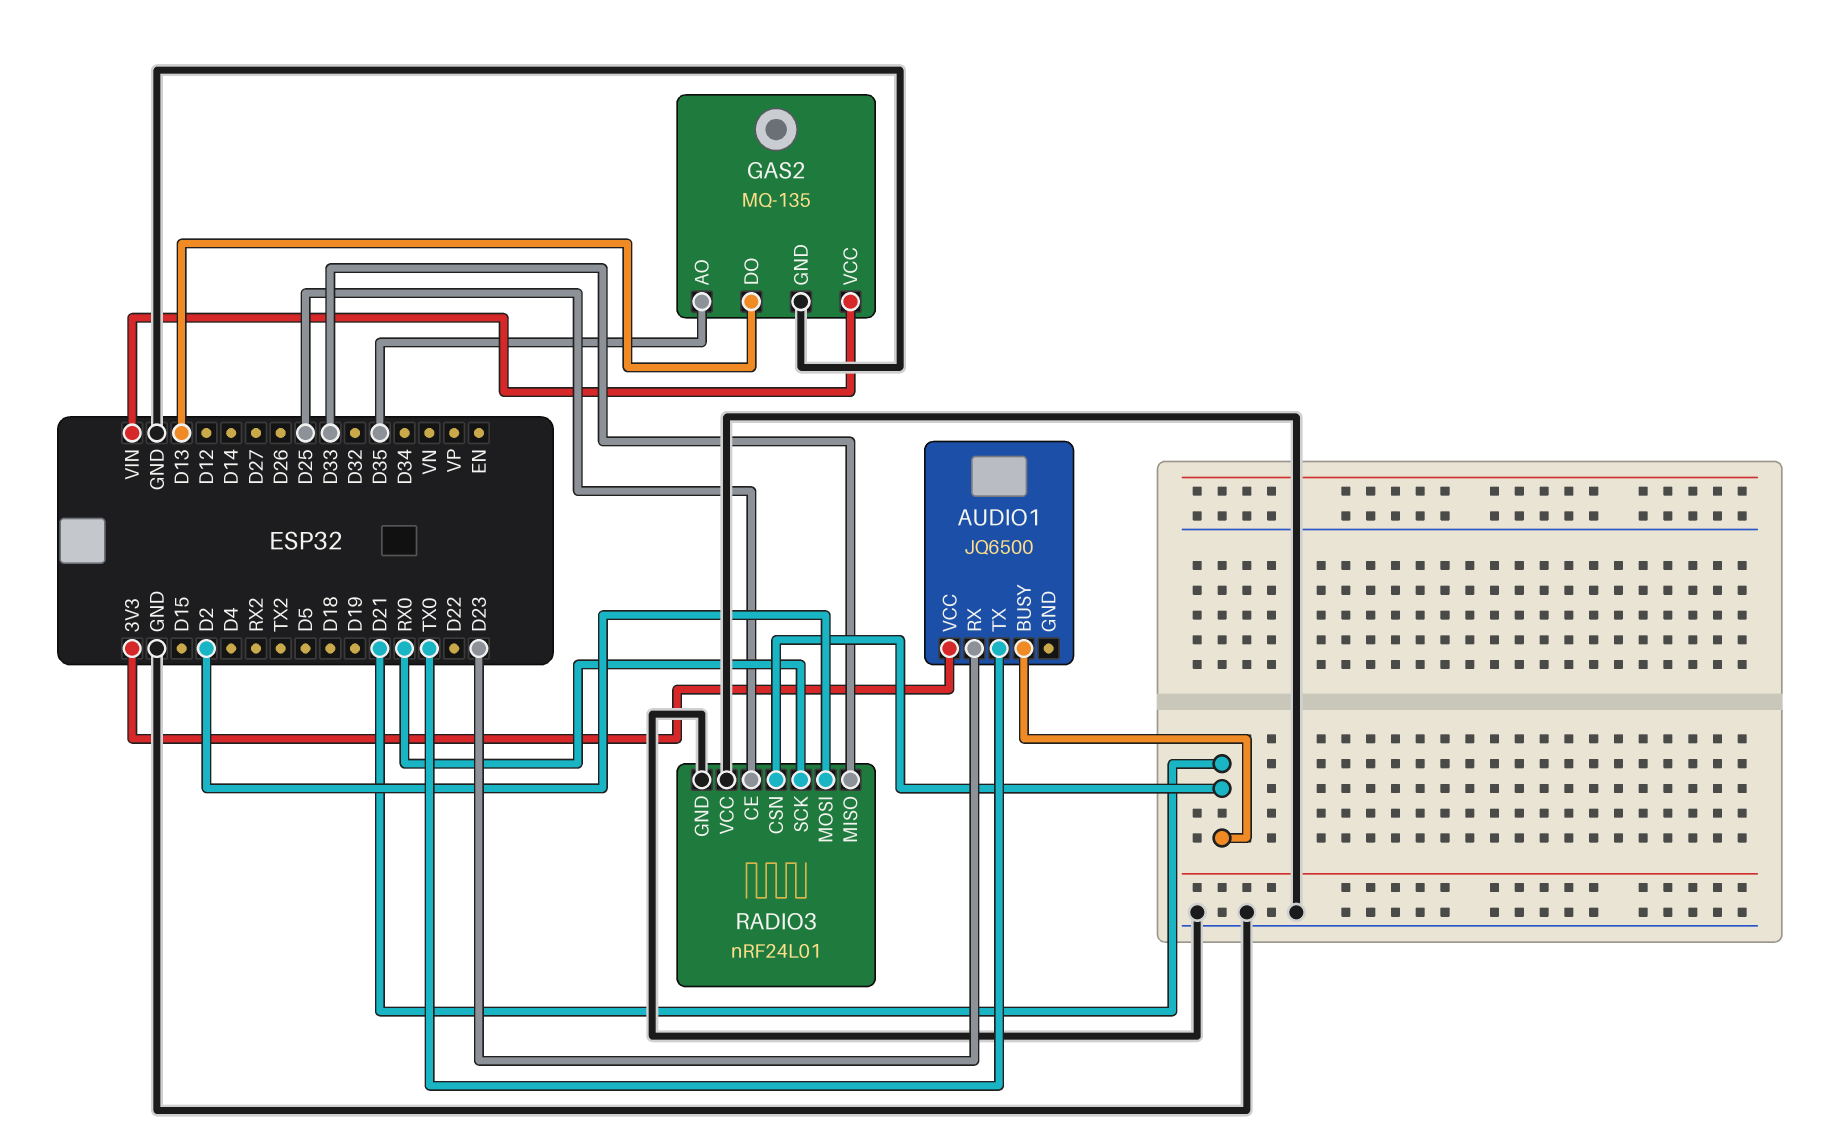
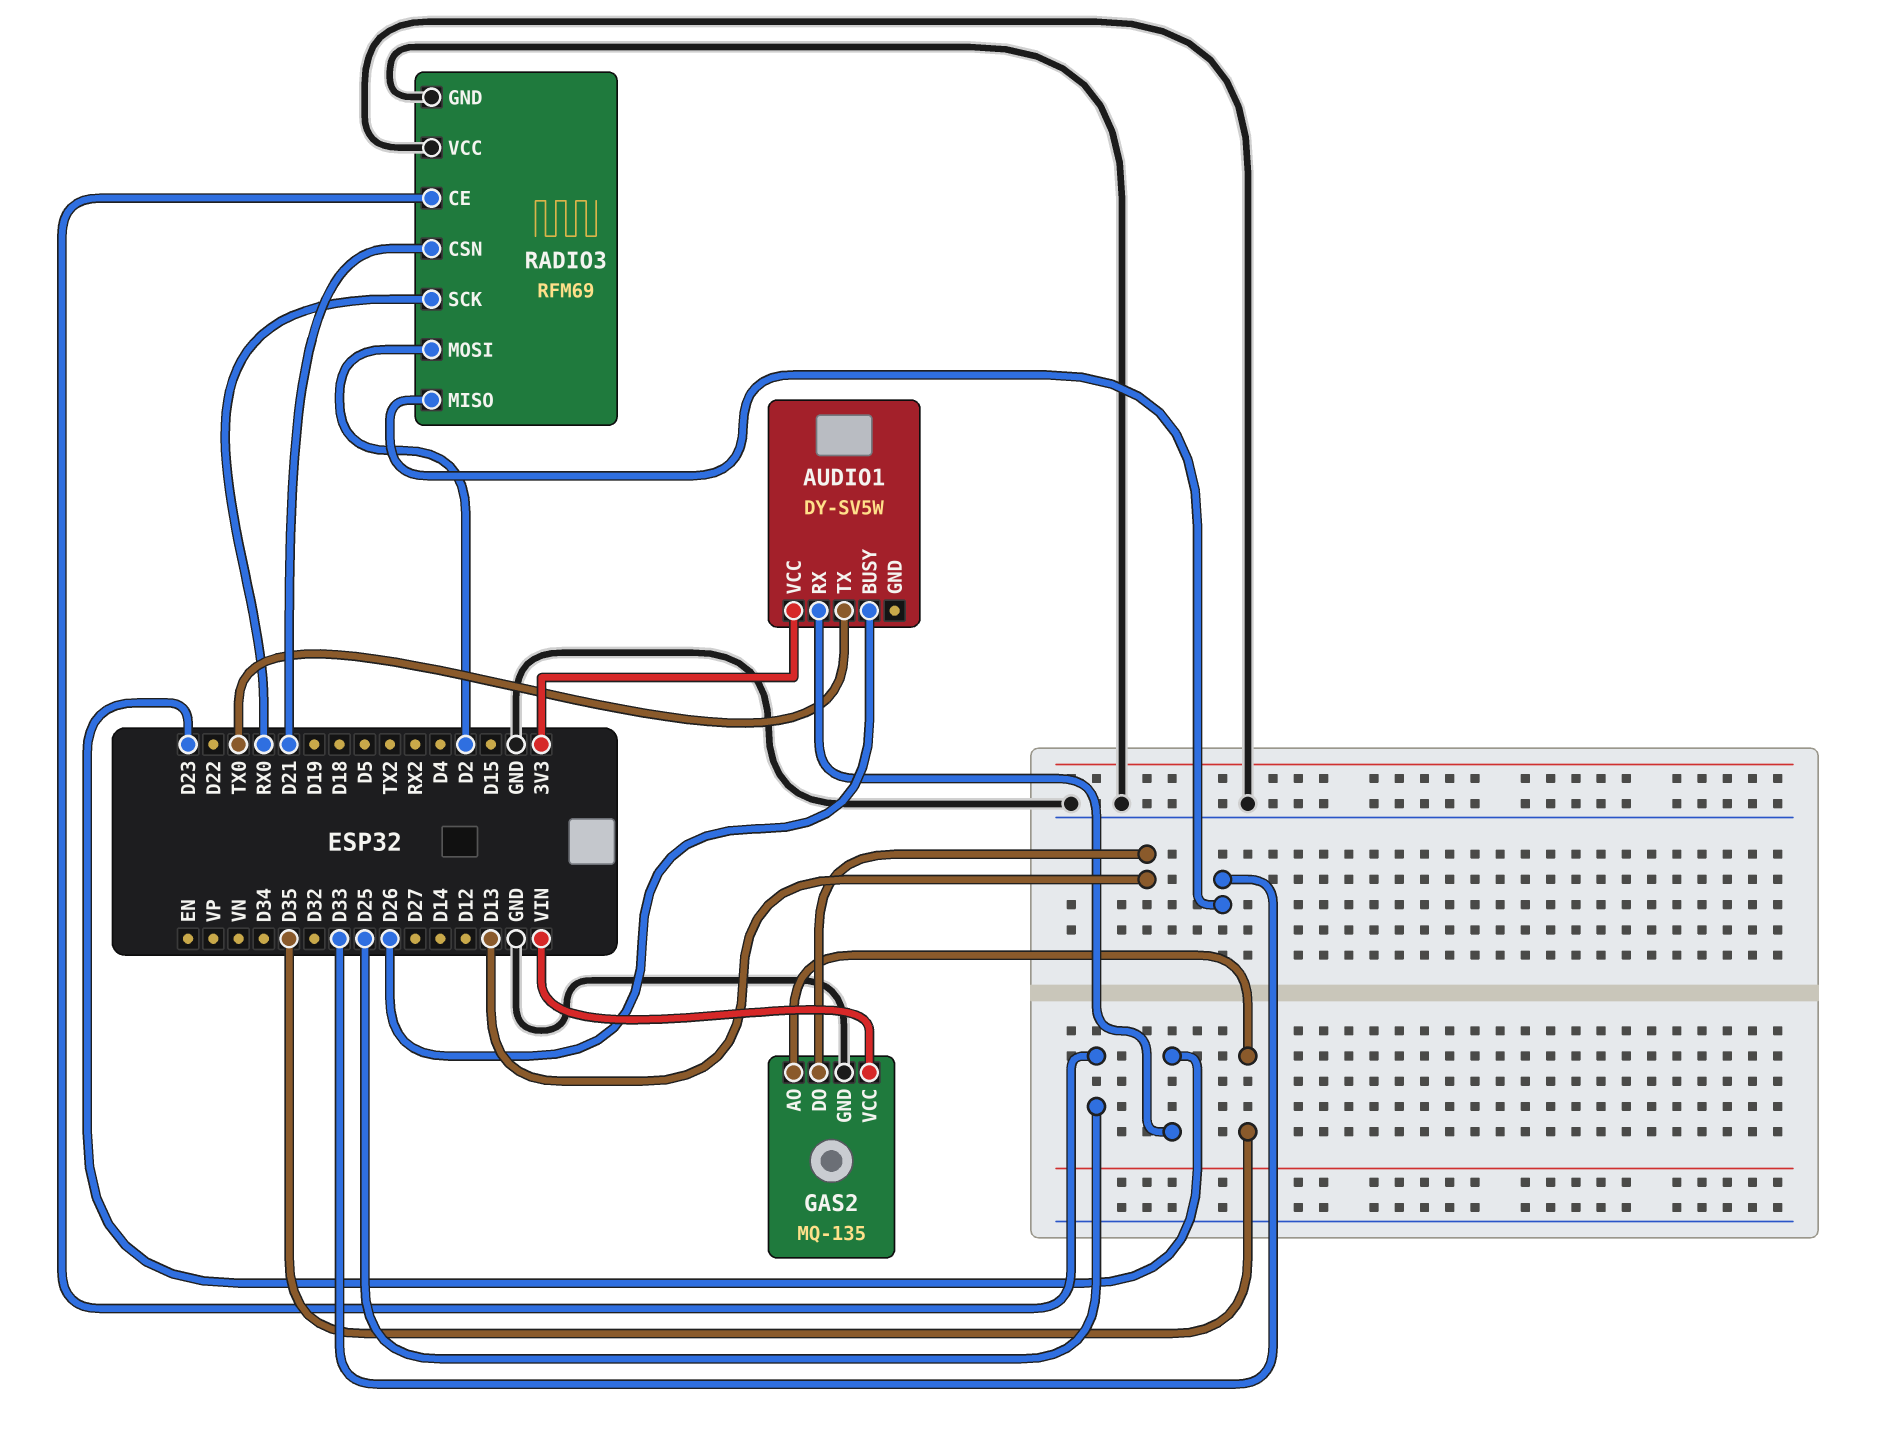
AUDIO1: JQ6500 -> DY-SV5W
AUDIO1 pin BUSY: D21 -> D26
RADIO3: nRF24L01 -> RFM69

